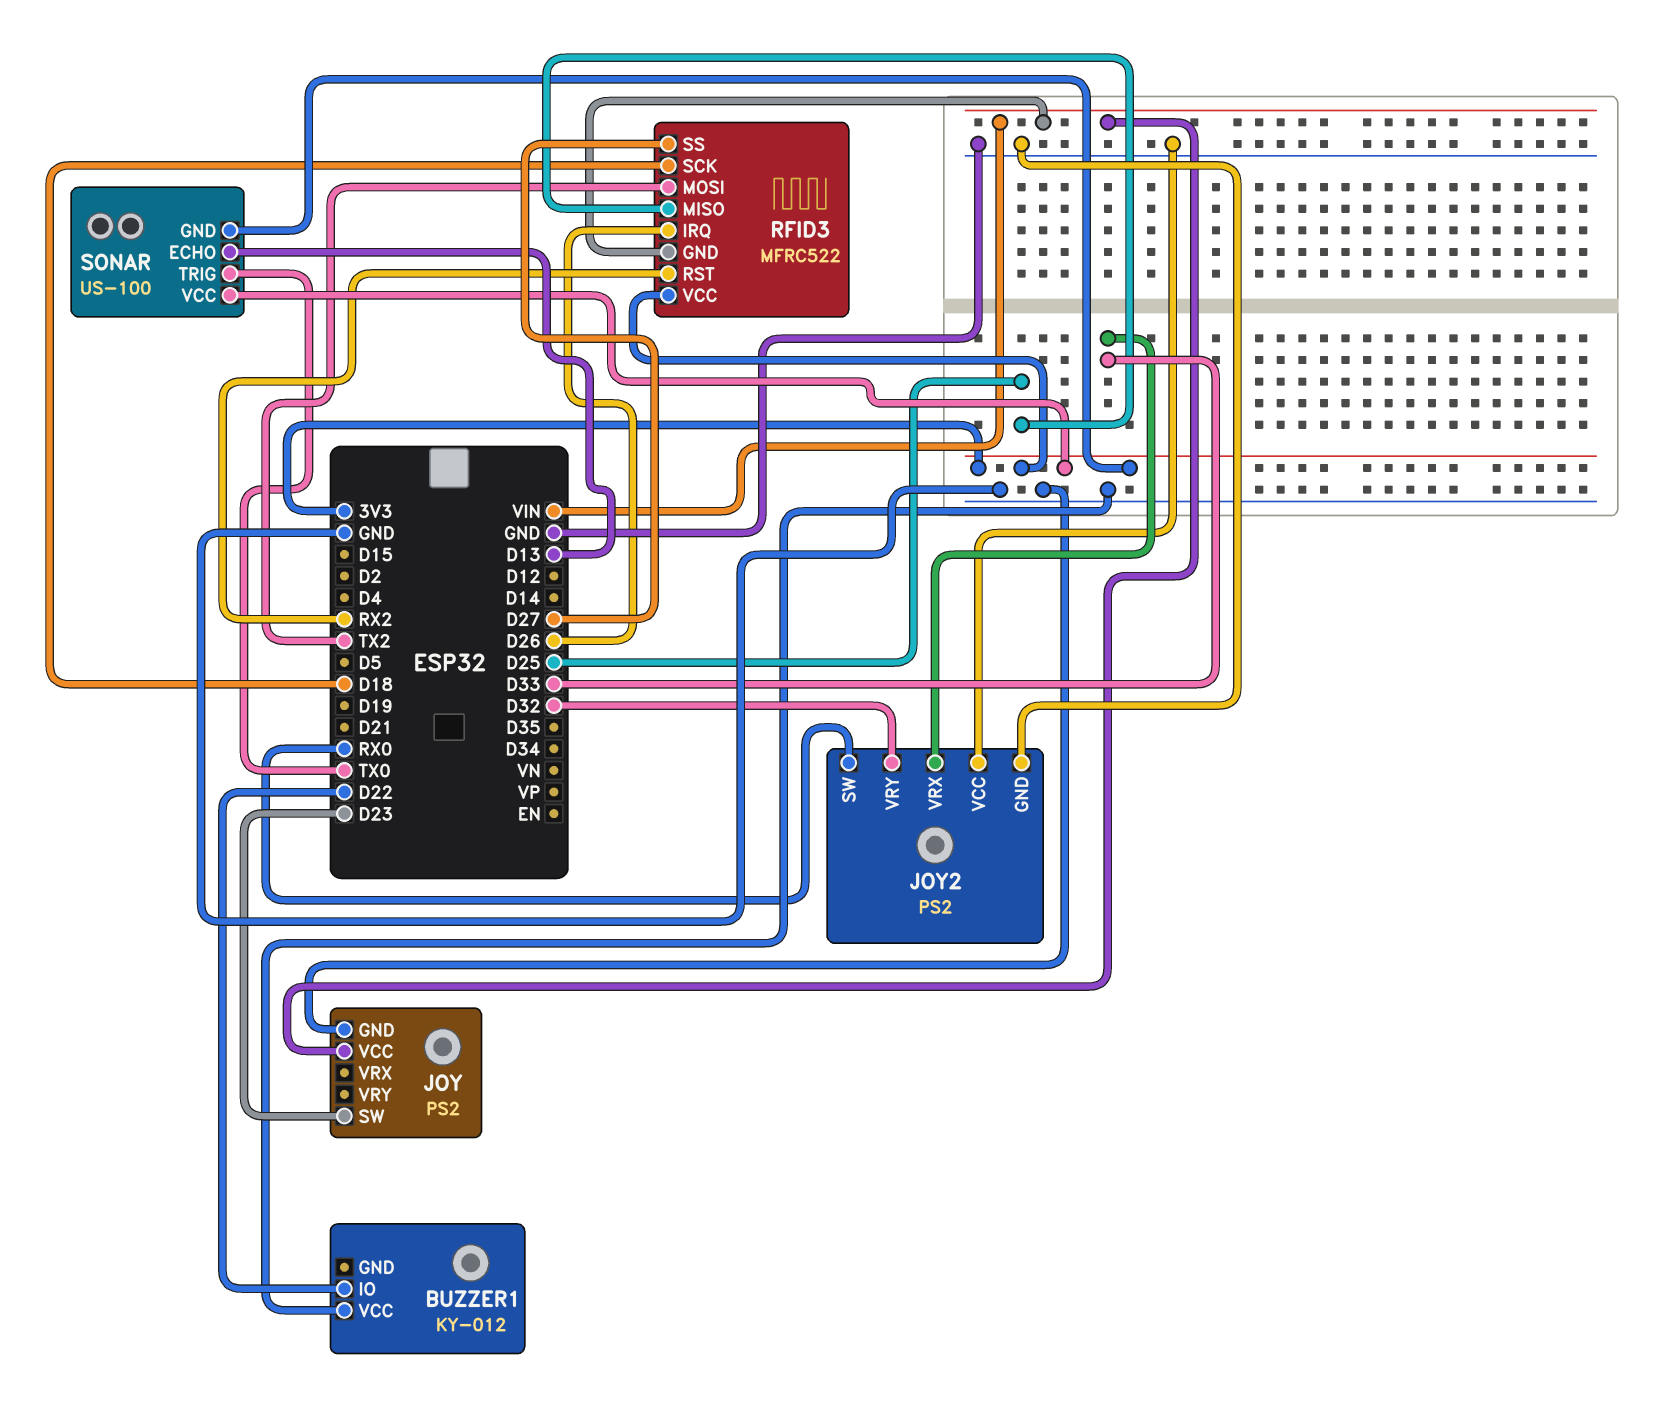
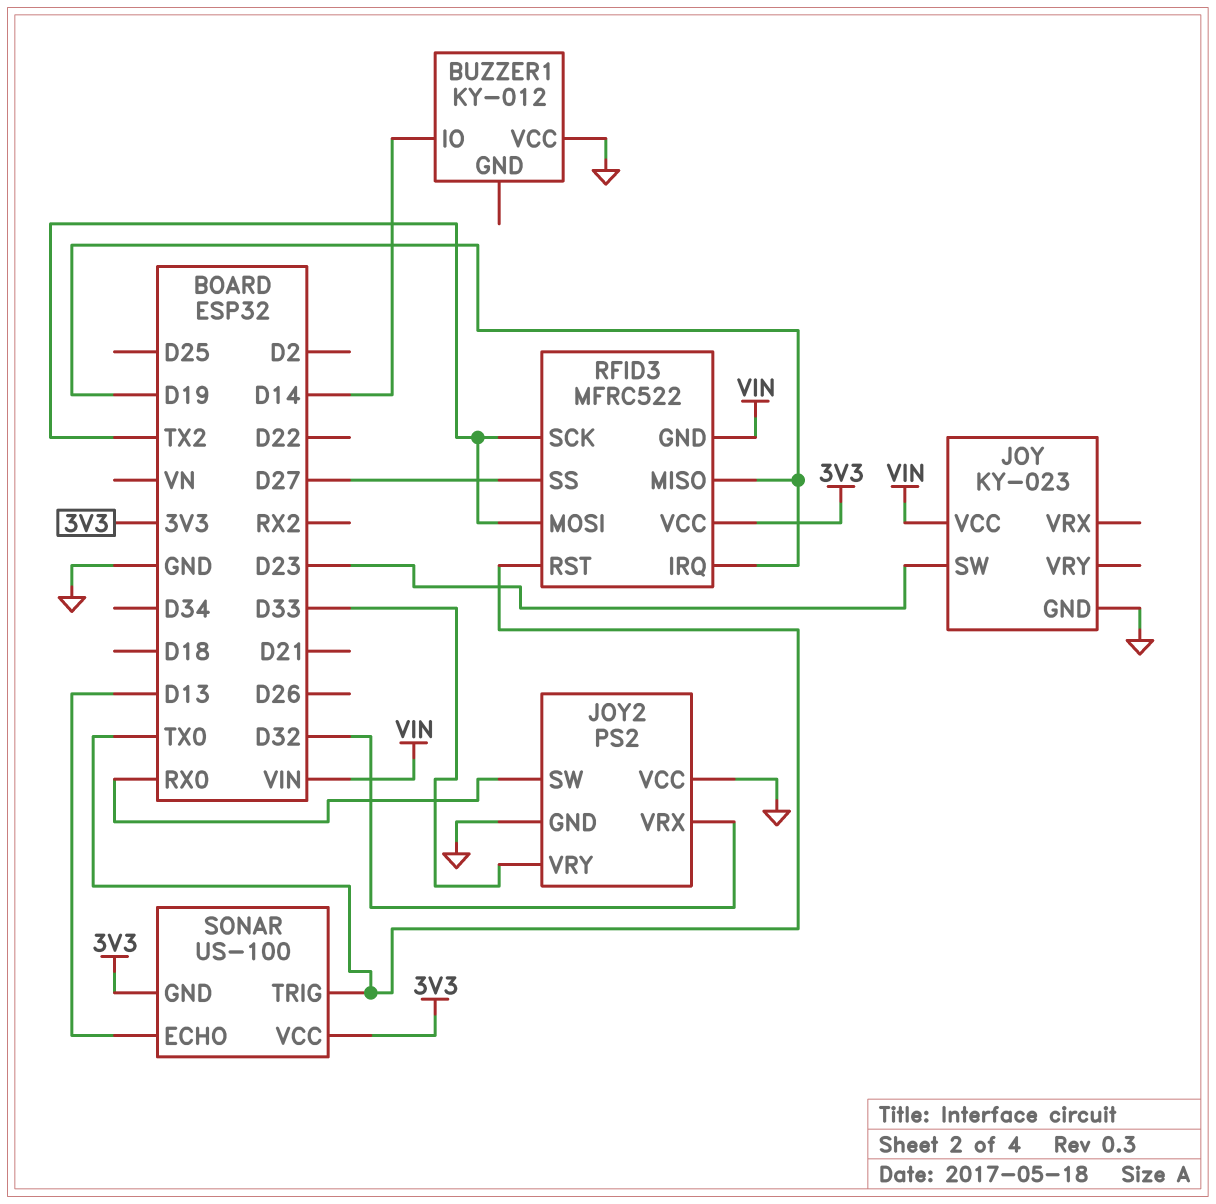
BUZZER1 pin IO: D22 -> D14
JOY: PS2 -> KY-023
JOY2 pin VRX: D33 -> D32
JOY2 pin VRY: D32 -> D33
RFID3 pin IRQ: D26 -> D19
RFID3 pin MISO: D25 -> D19
RFID3 pin RST: RX2 -> TX0
RFID3 pin SCK: D18 -> TX2

